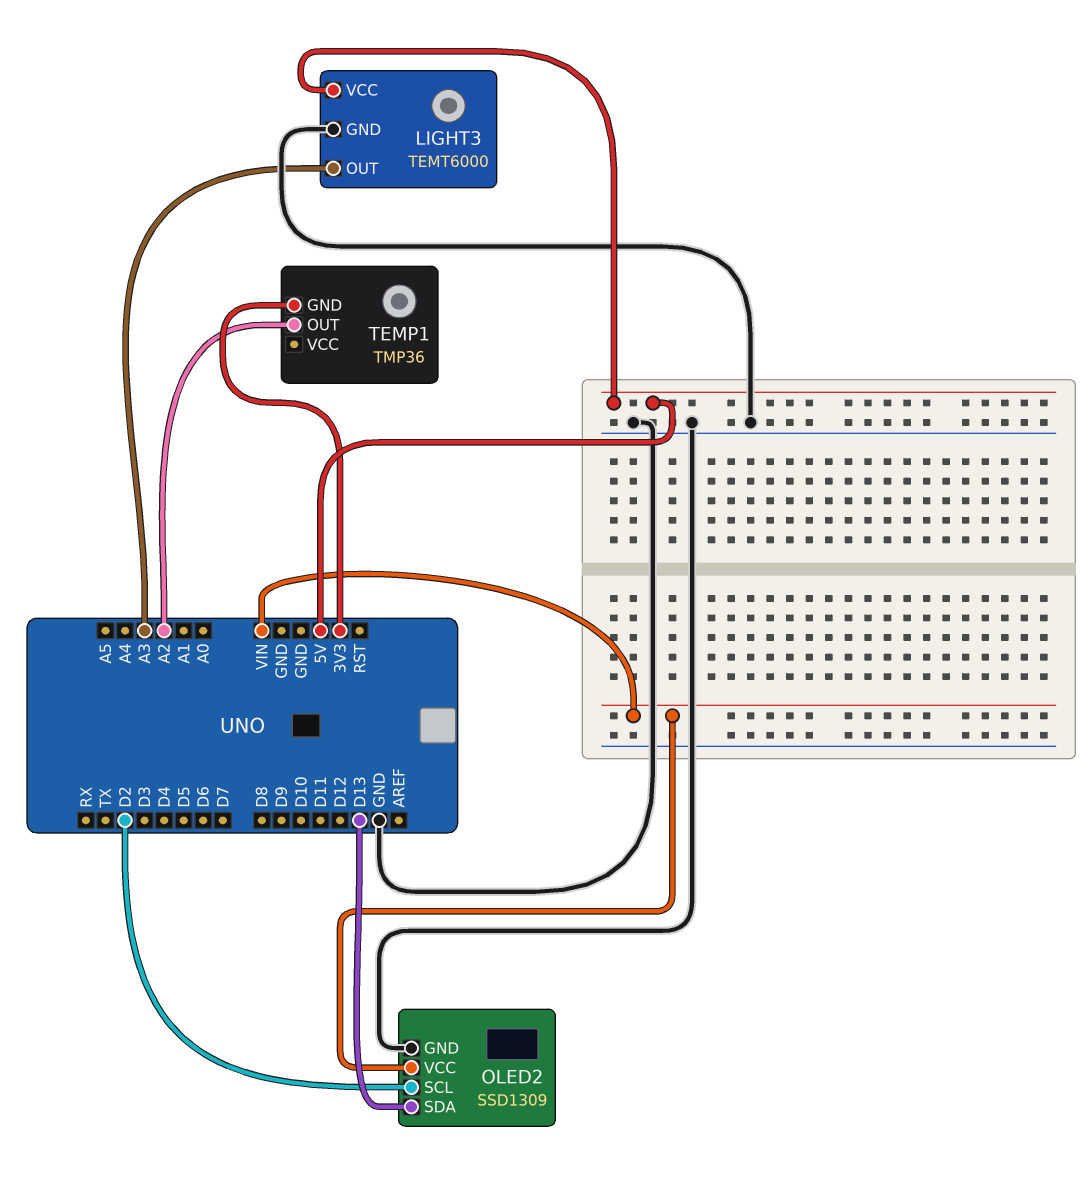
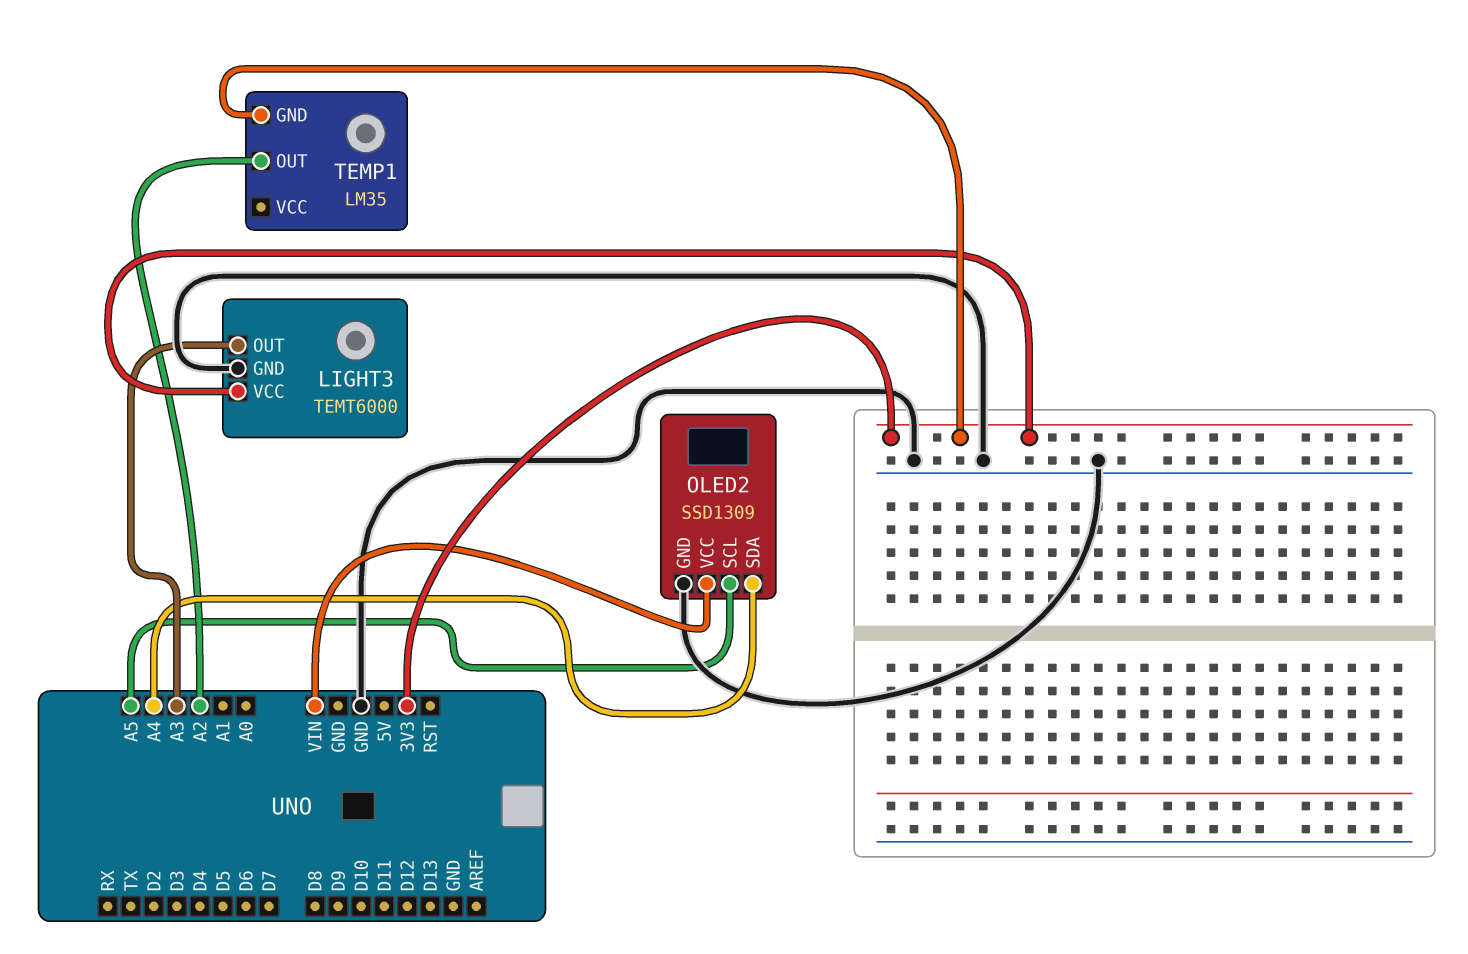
LIGHT3 pin VCC: 5V -> 3V3
OLED2 pin SCL: D2 -> A5
OLED2 pin SDA: D13 -> A4
TEMP1: TMP36 -> LM35

